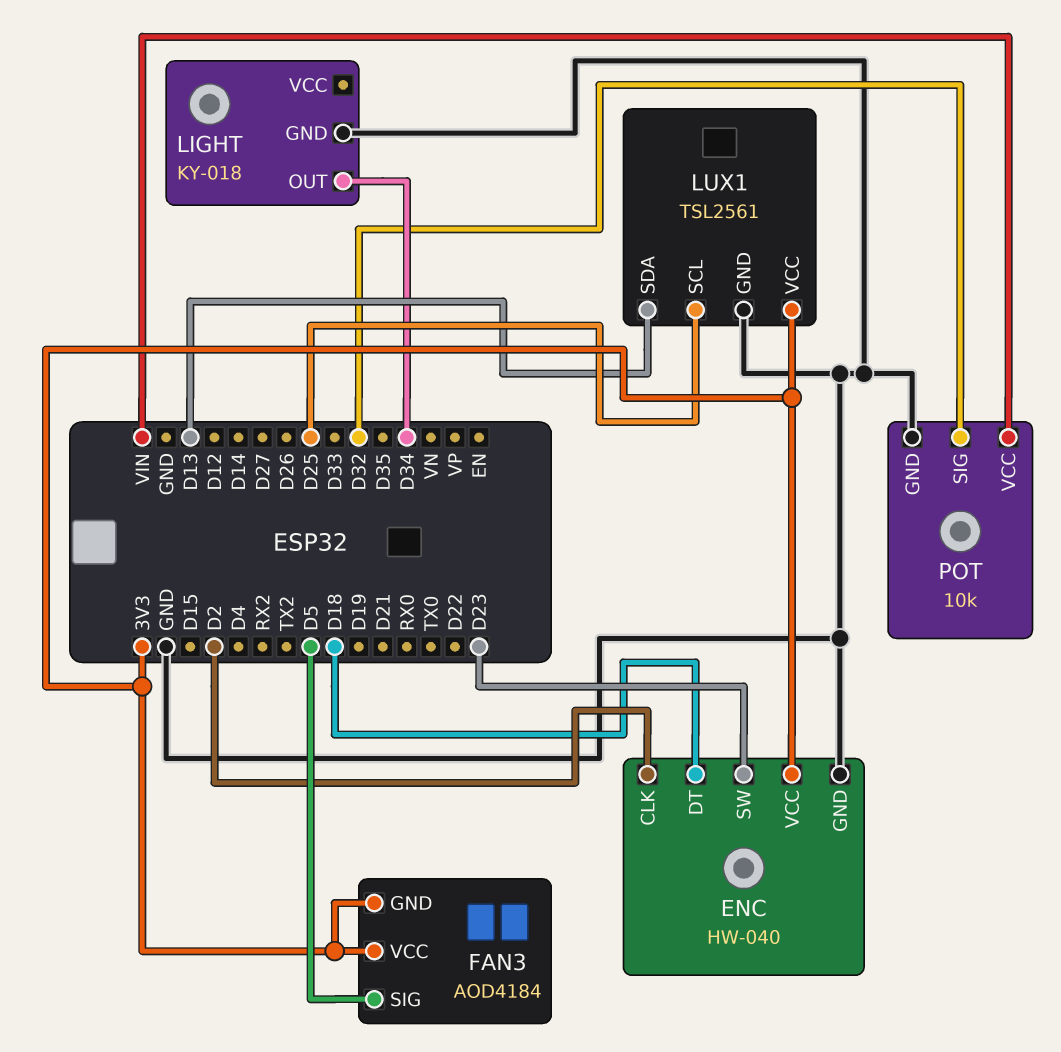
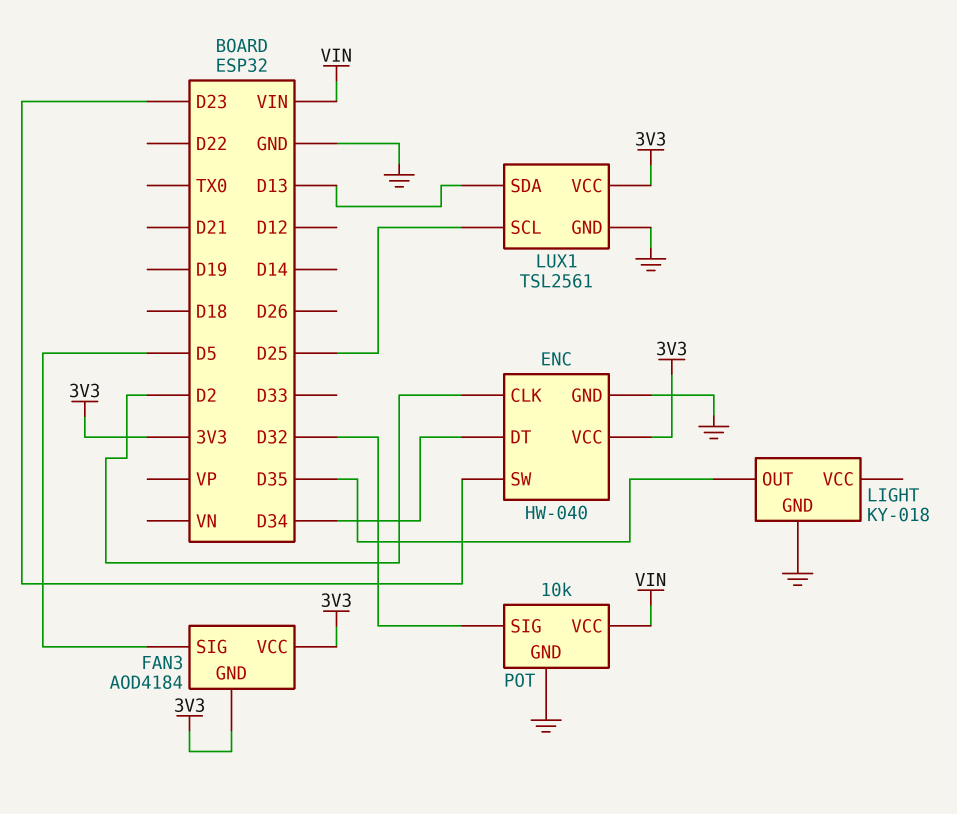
ENC pin DT: D18 -> D34
LIGHT pin OUT: D34 -> D35

